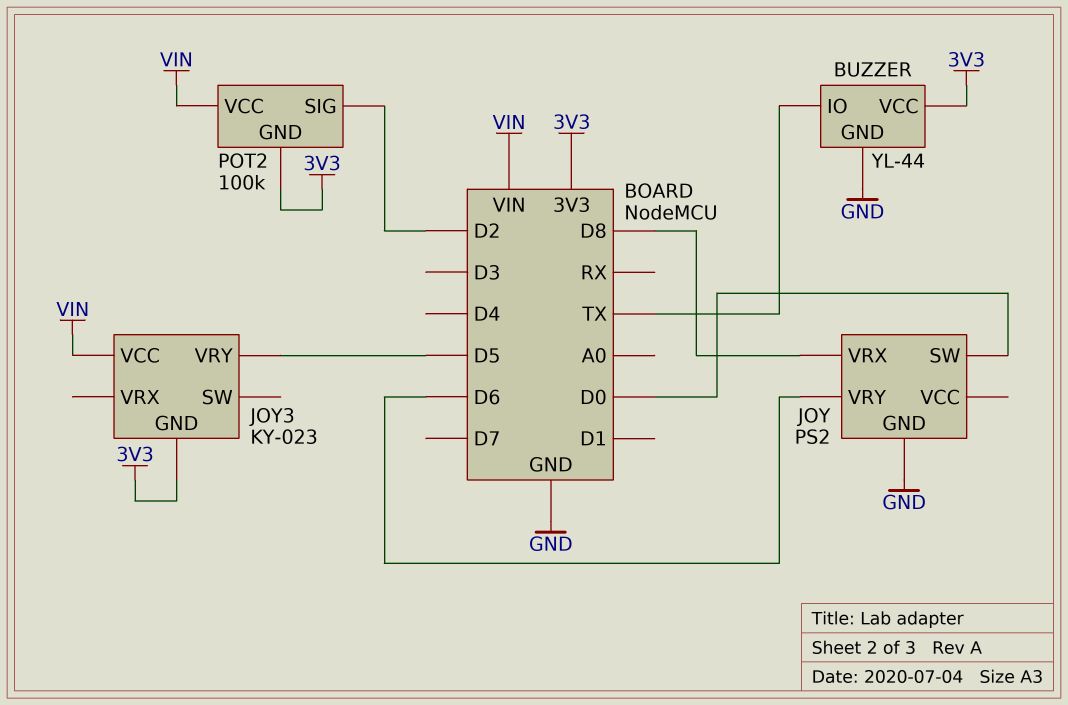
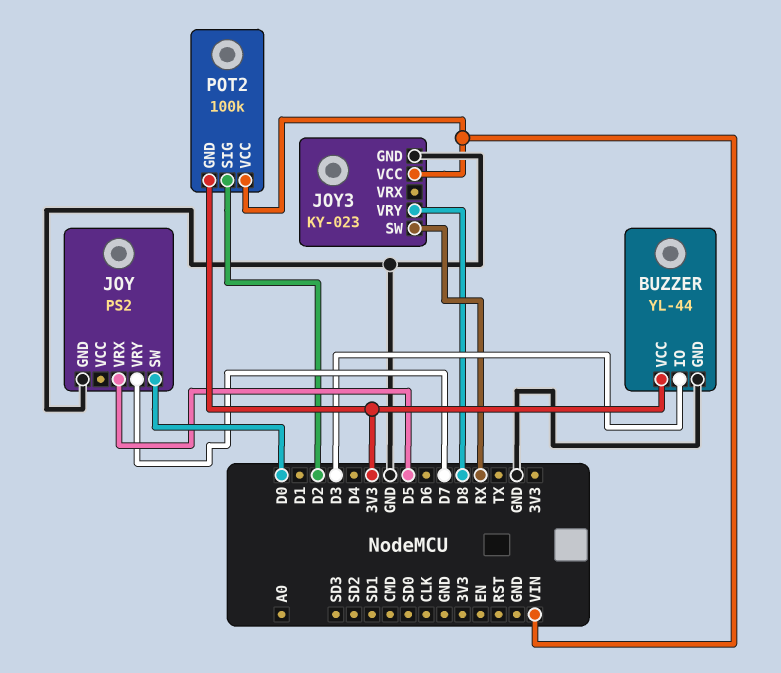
BUZZER pin IO: TX -> D3
JOY pin VRX: D8 -> D5
JOY pin VRY: D6 -> D7
JOY3 pin GND: 3V3 -> GND
JOY3 pin SW: none -> RX
JOY3 pin VRY: D5 -> D8

